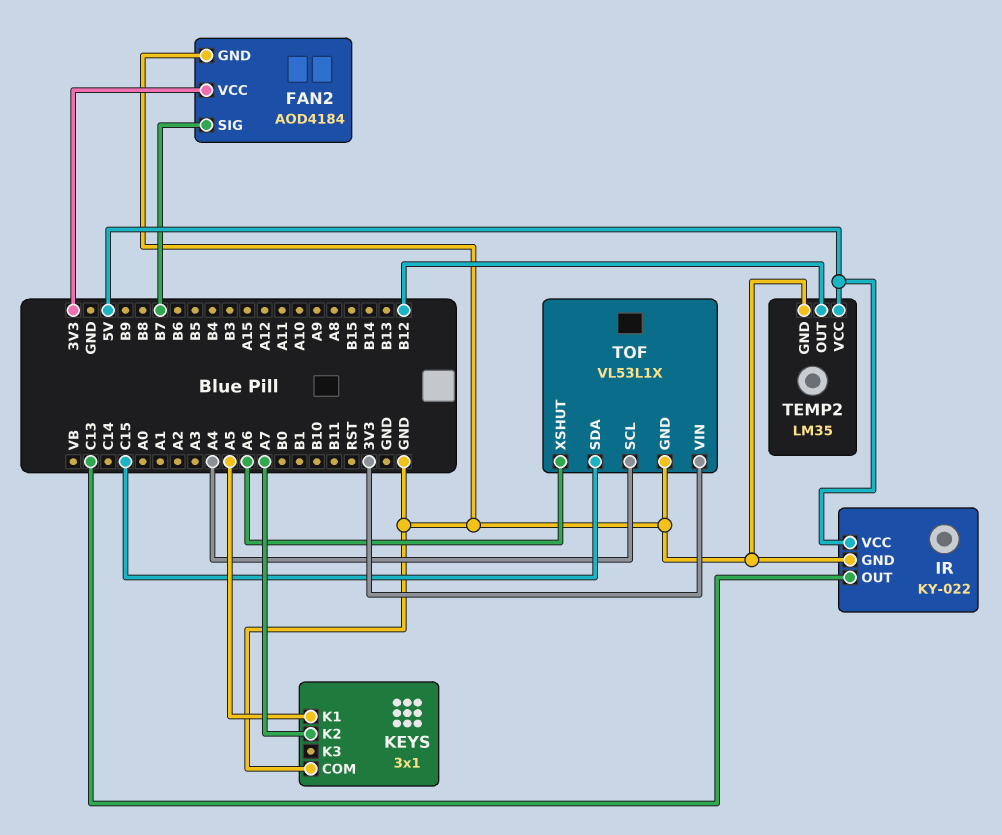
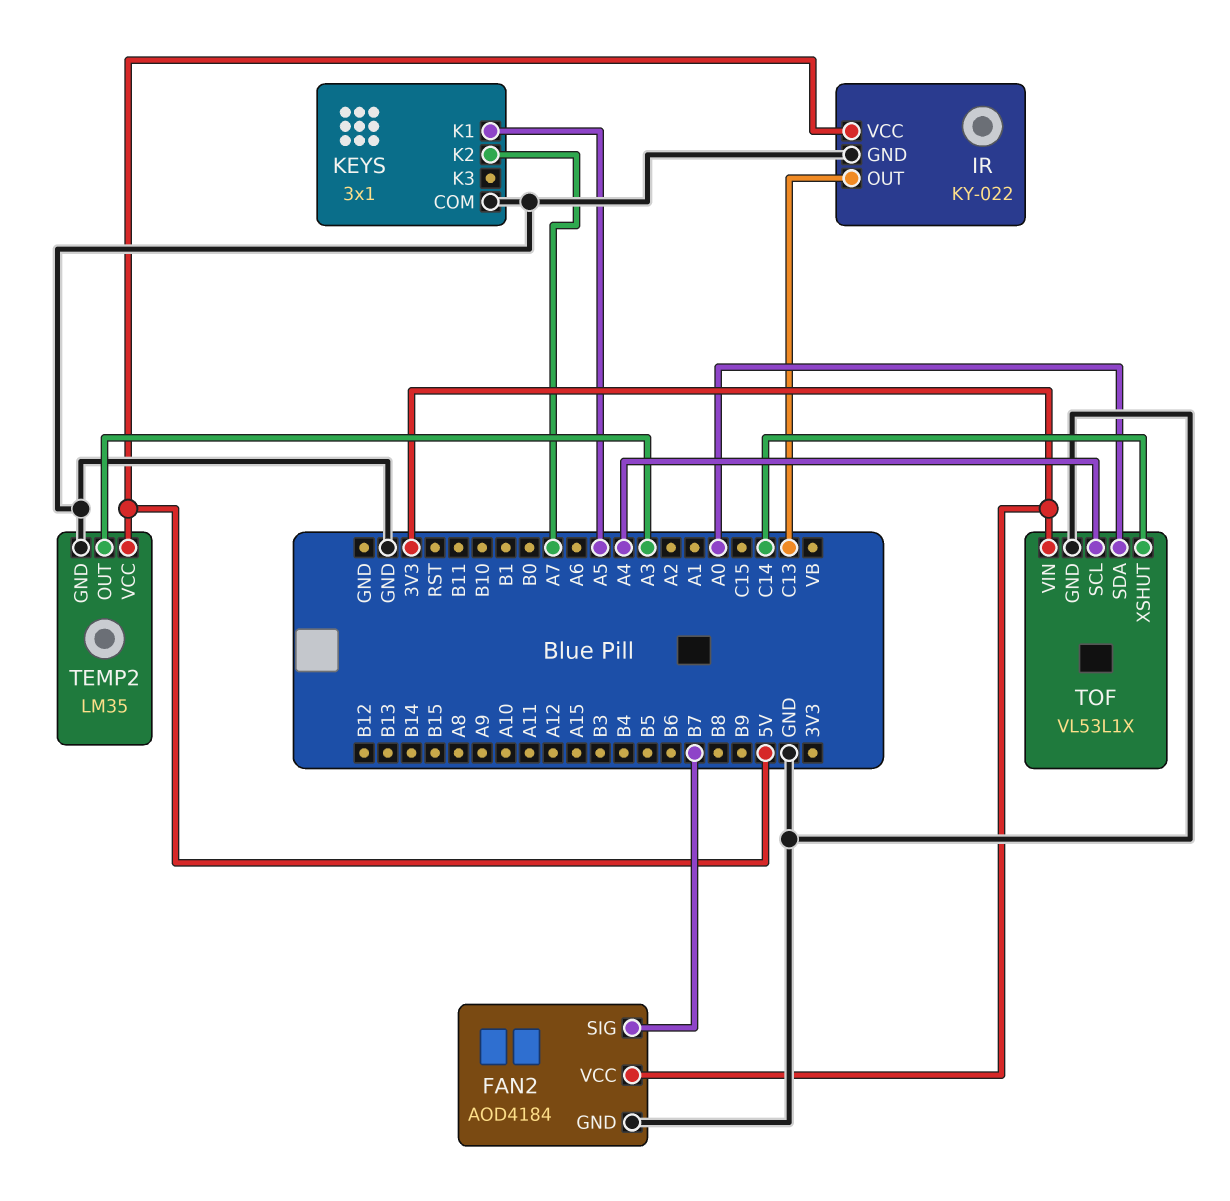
TEMP2 pin OUT: B12 -> A3
TOF pin SDA: C15 -> A0
TOF pin XSHUT: A6 -> C14

